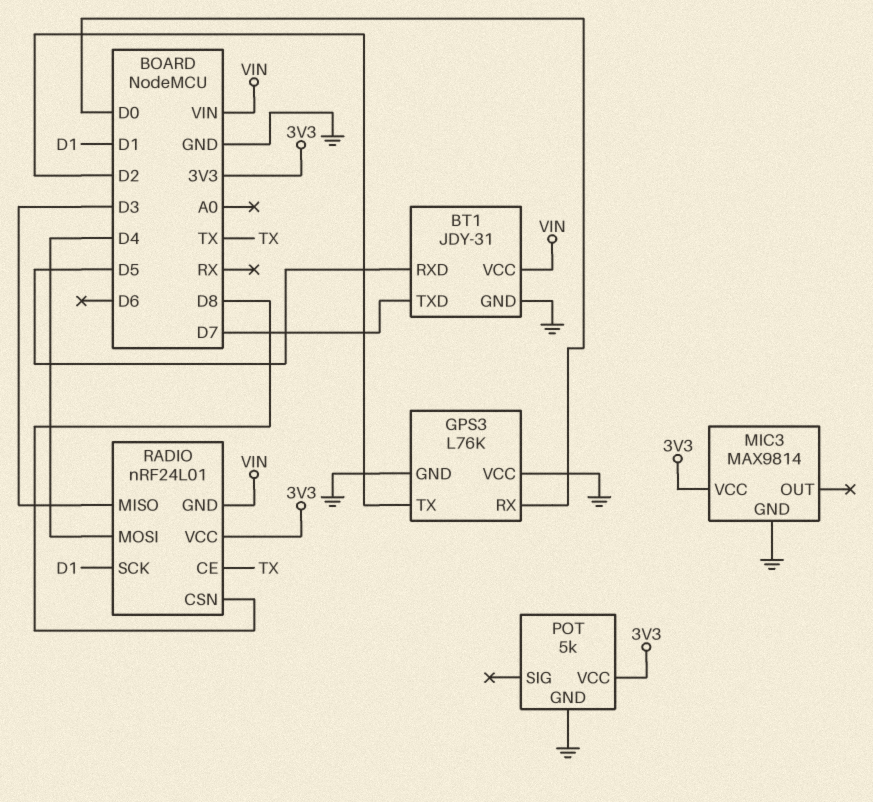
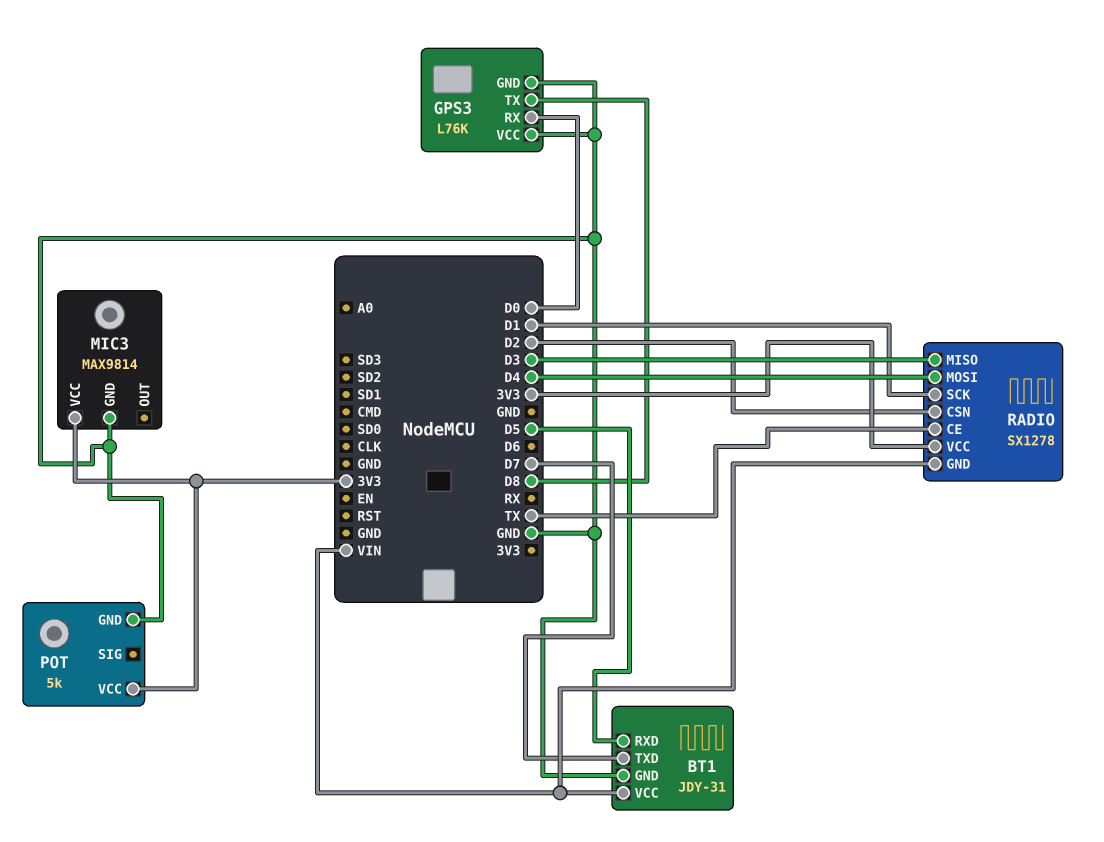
GPS3 pin TX: D2 -> D8
RADIO: nRF24L01 -> SX1278
RADIO pin CSN: D8 -> D2

